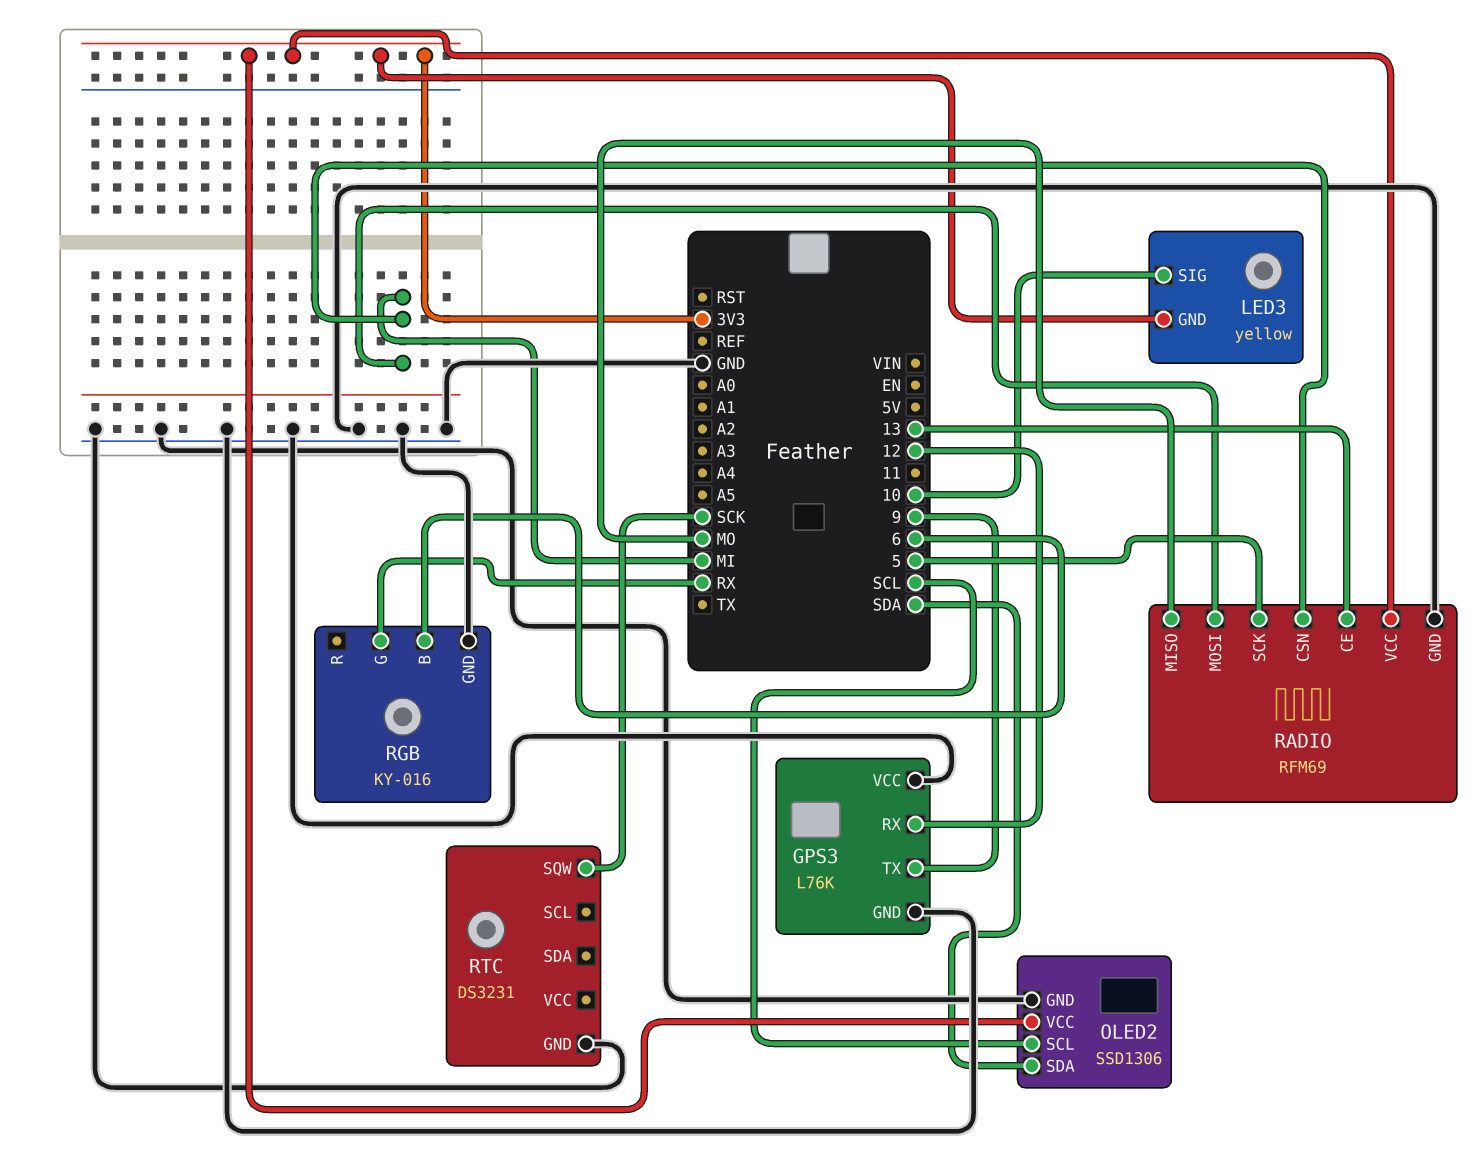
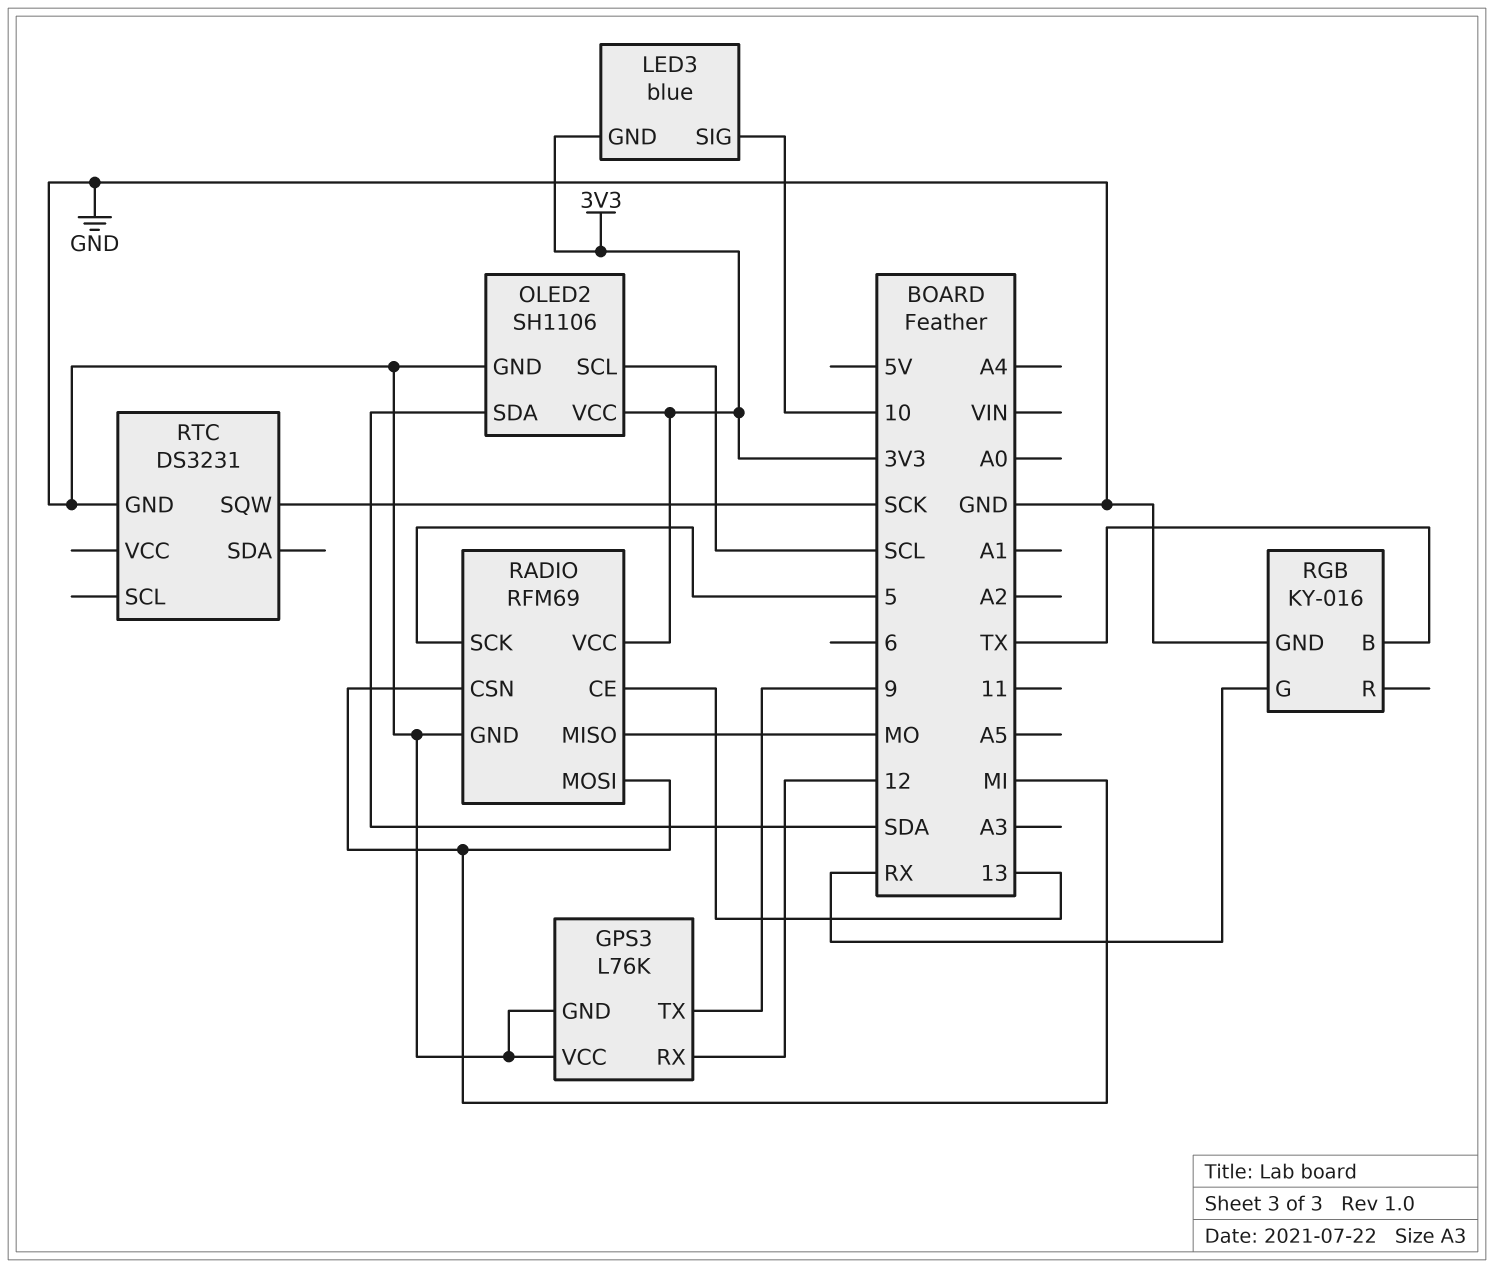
LED3: yellow -> blue
OLED2: SSD1306 -> SH1106
RGB pin B: 6 -> TX

